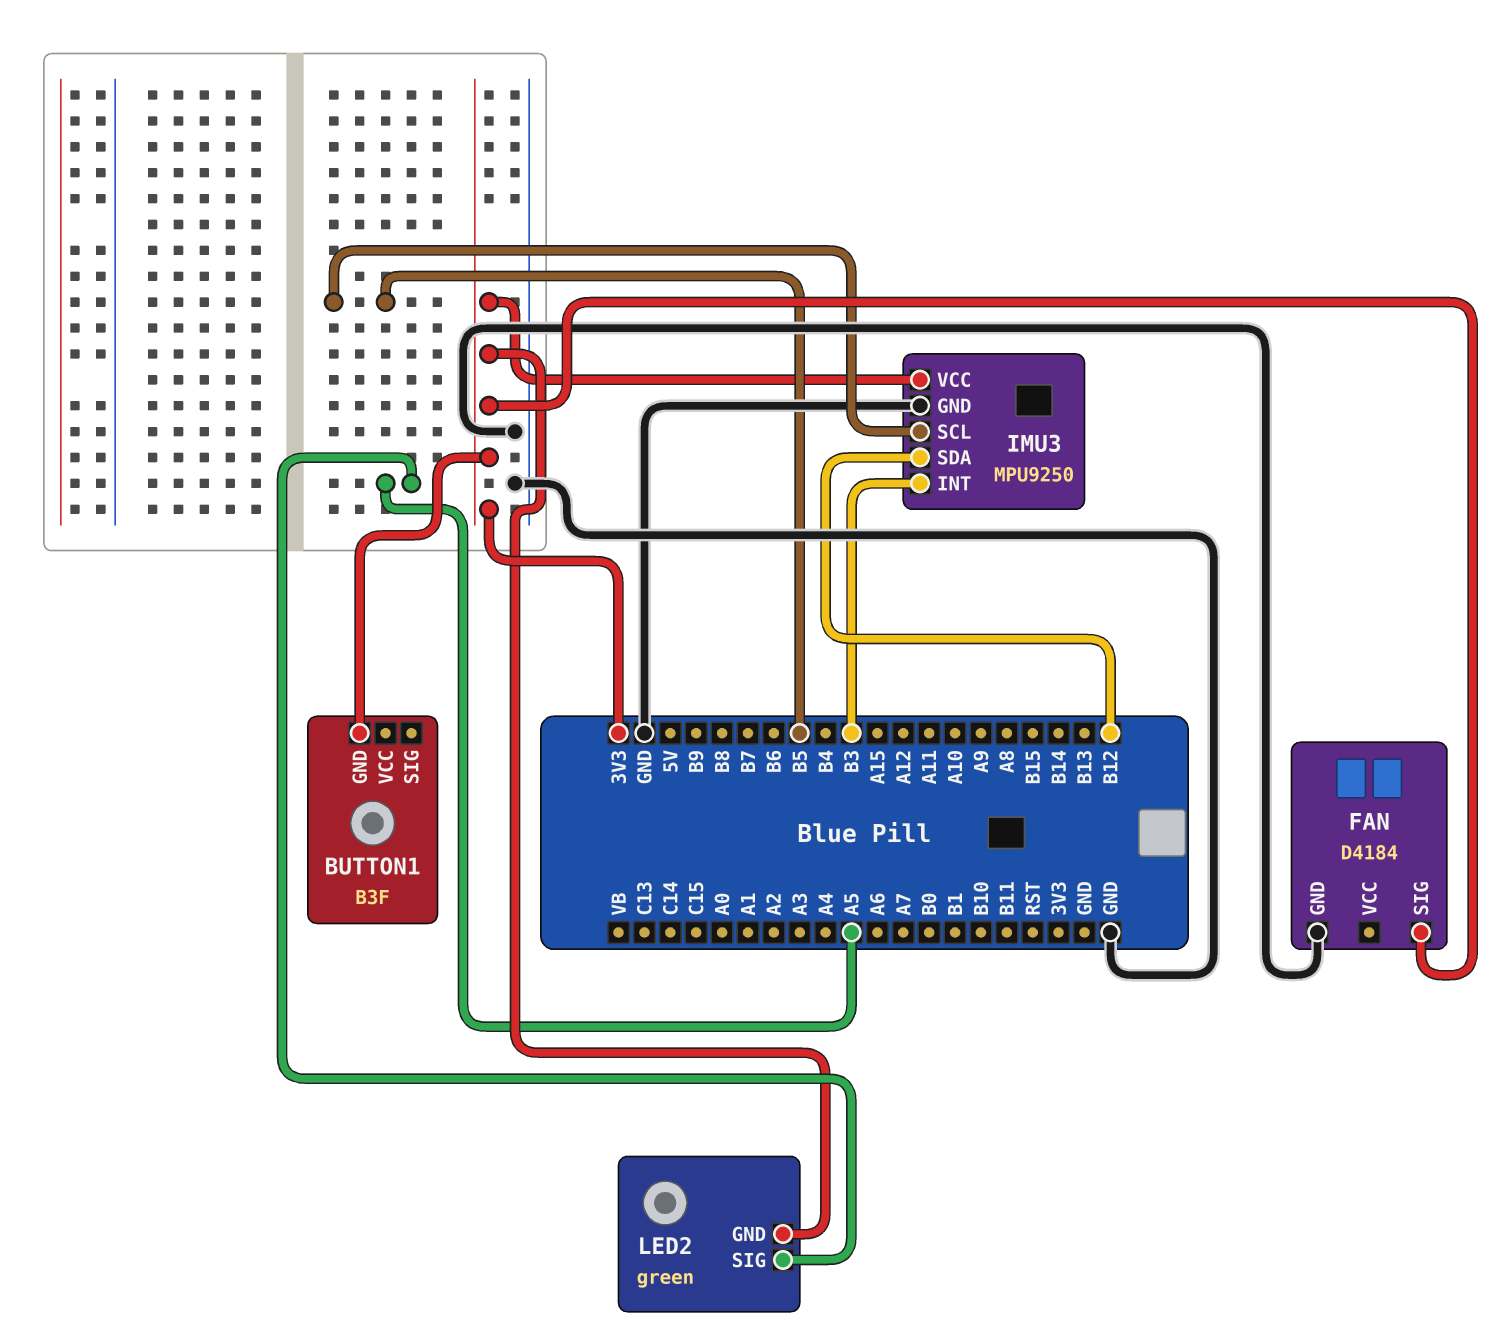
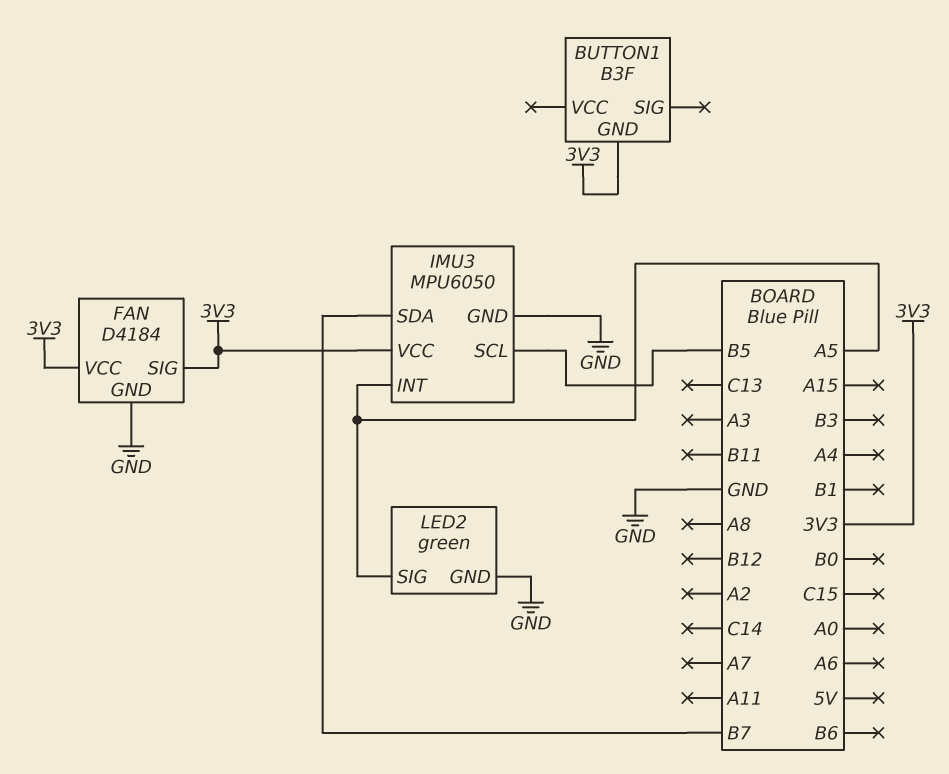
FAN pin VCC: none -> 3V3
IMU3: MPU9250 -> MPU6050
IMU3 pin INT: B3 -> A5
IMU3 pin SDA: B12 -> B7
LED2 pin GND: 3V3 -> GND

